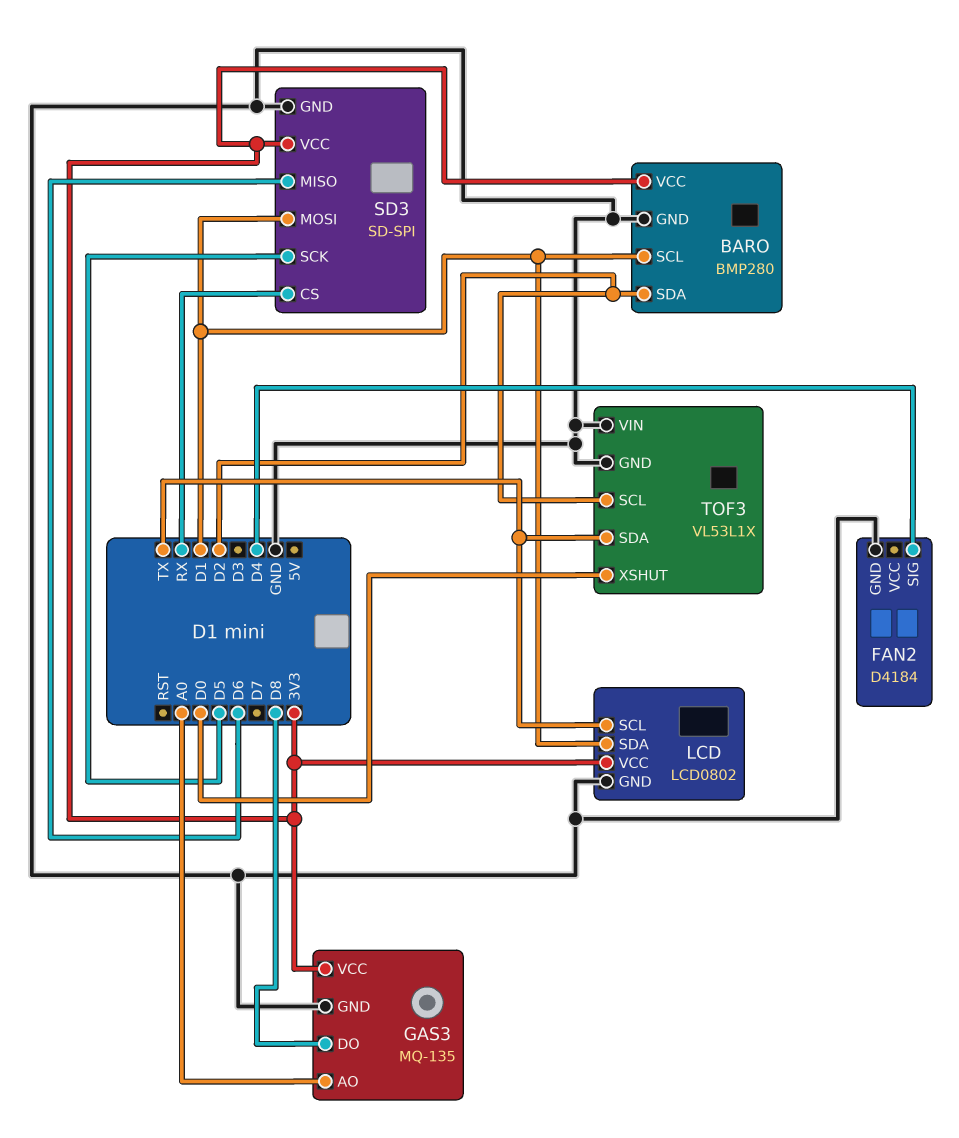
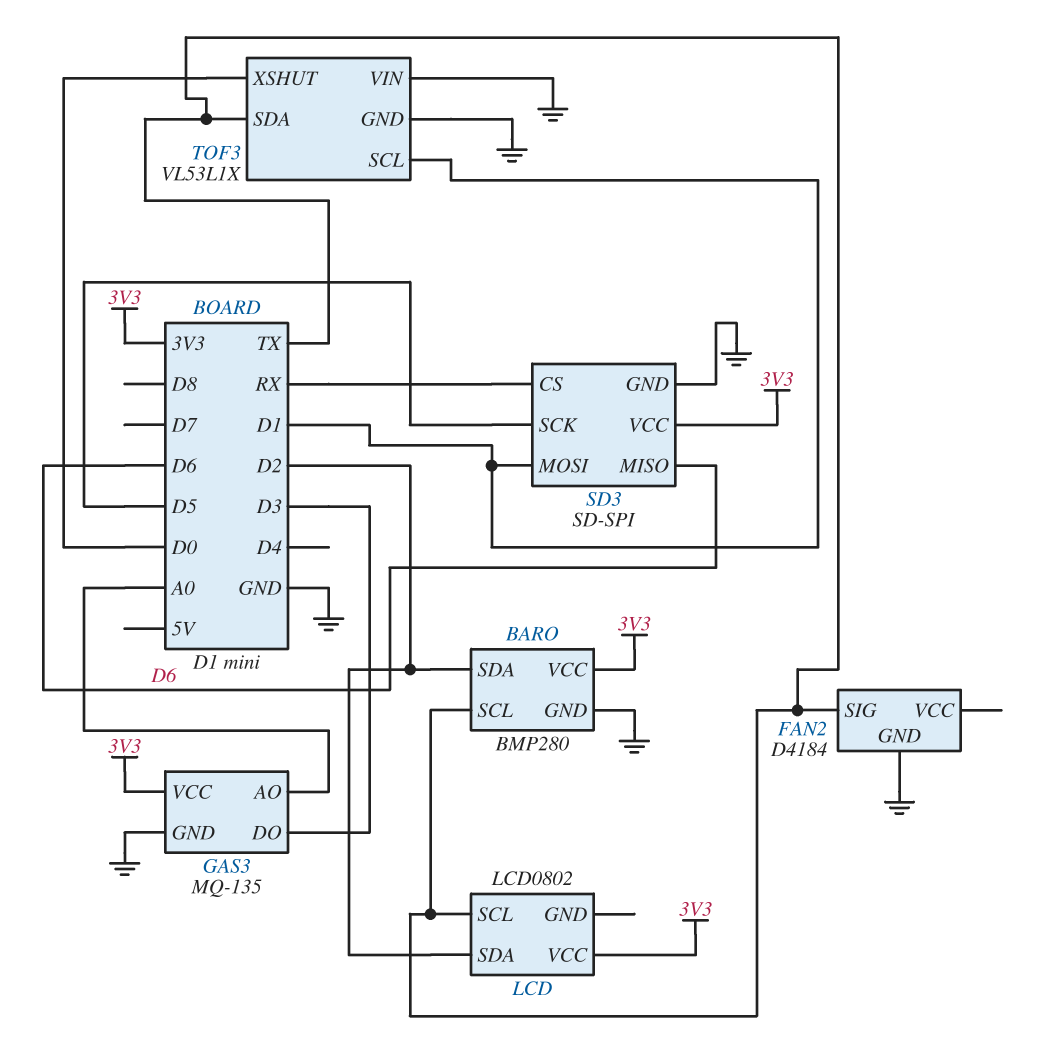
BARO pin SCL: D1 -> TX
FAN2 pin SIG: D4 -> TX
GAS3 pin DO: D8 -> D3
LCD pin GND: GND -> none
LCD pin SDA: D1 -> D2
TOF3 pin SCL: D2 -> D1

